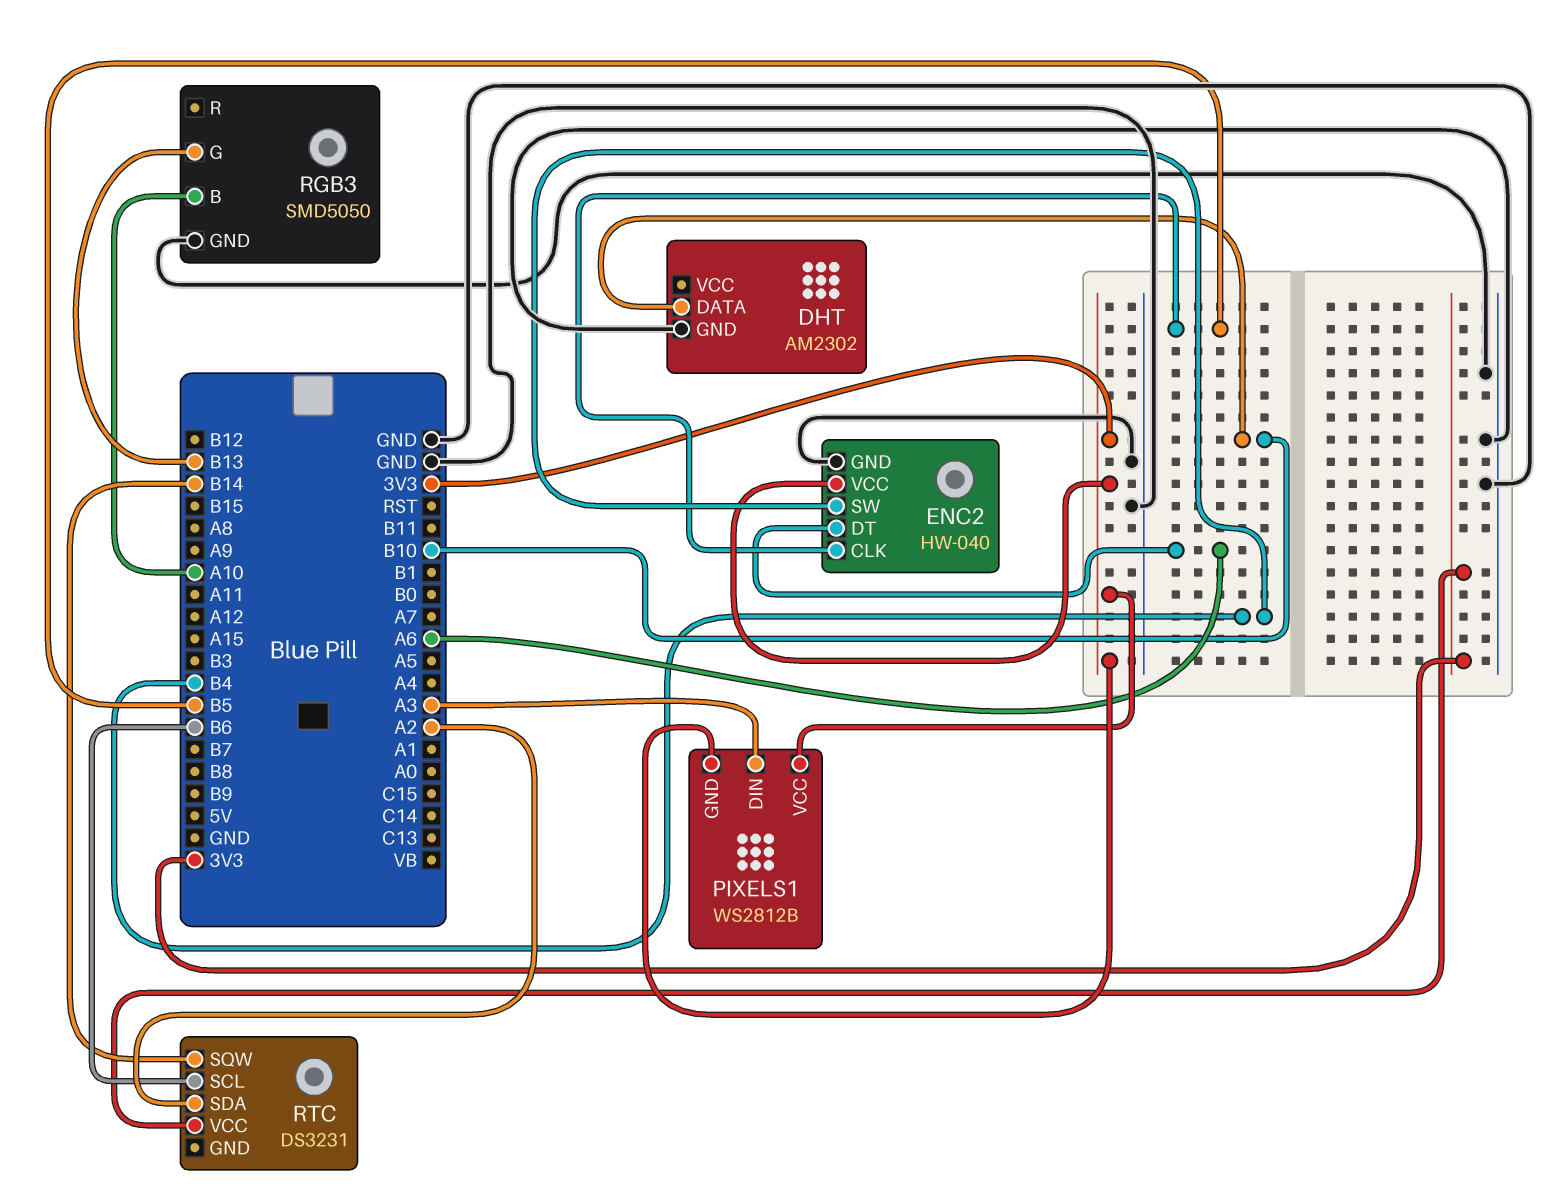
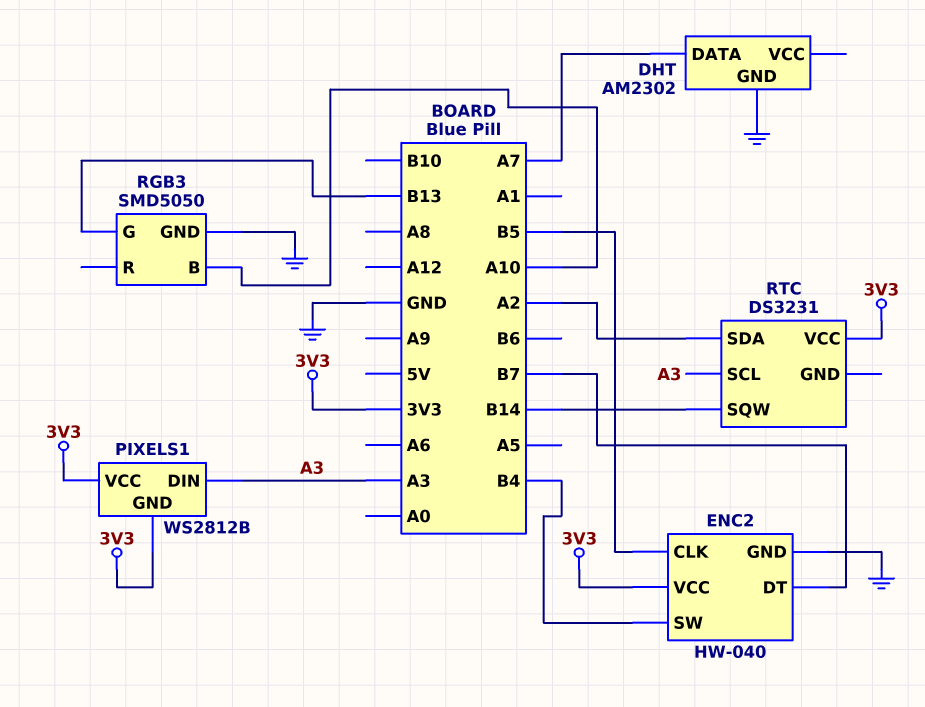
DHT pin DATA: B10 -> A7
ENC2 pin DT: A6 -> B7
RTC pin SCL: B6 -> A3

